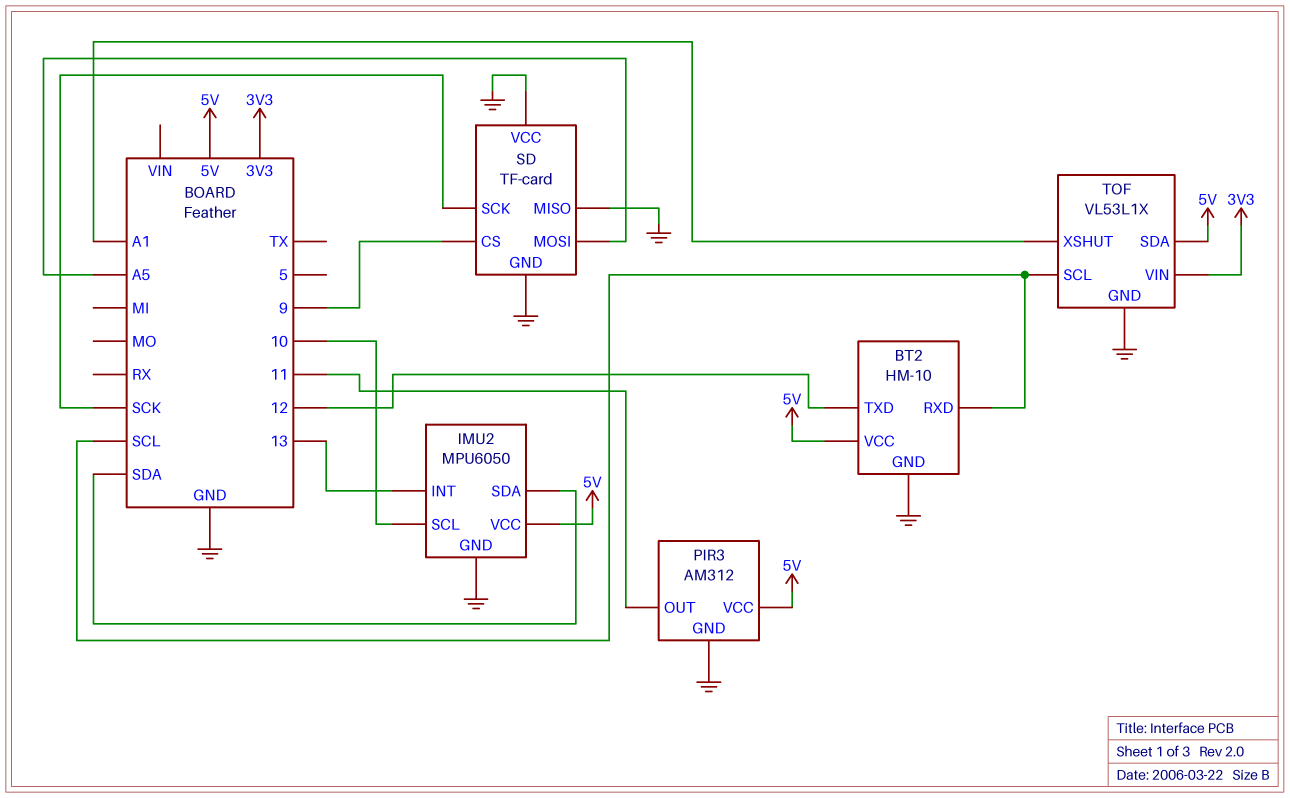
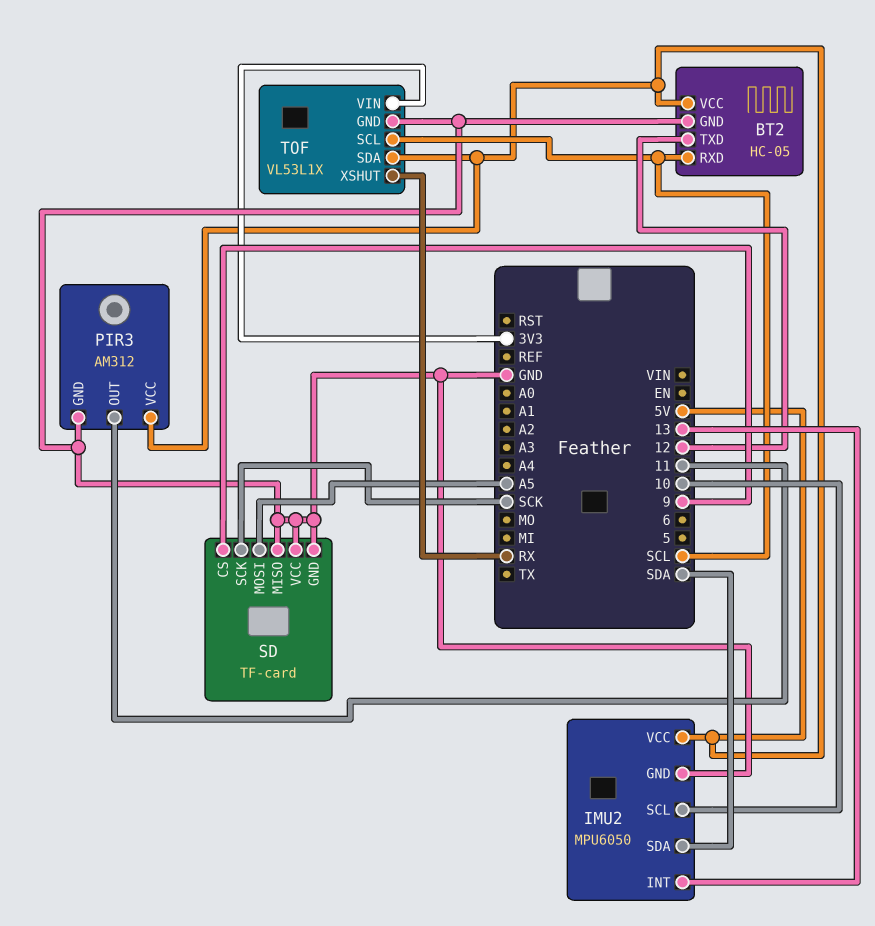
BT2: HM-10 -> HC-05
TOF pin XSHUT: A1 -> RX

